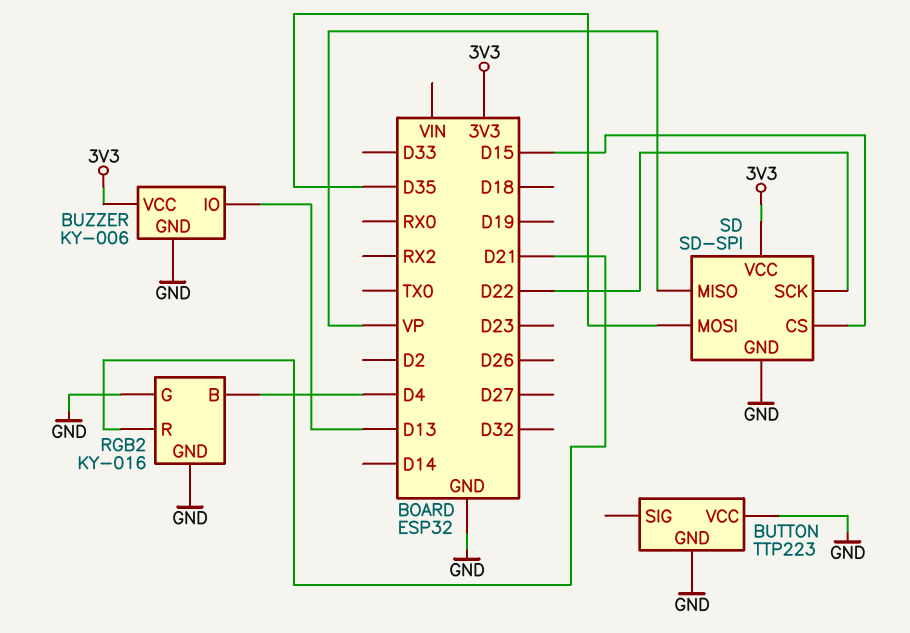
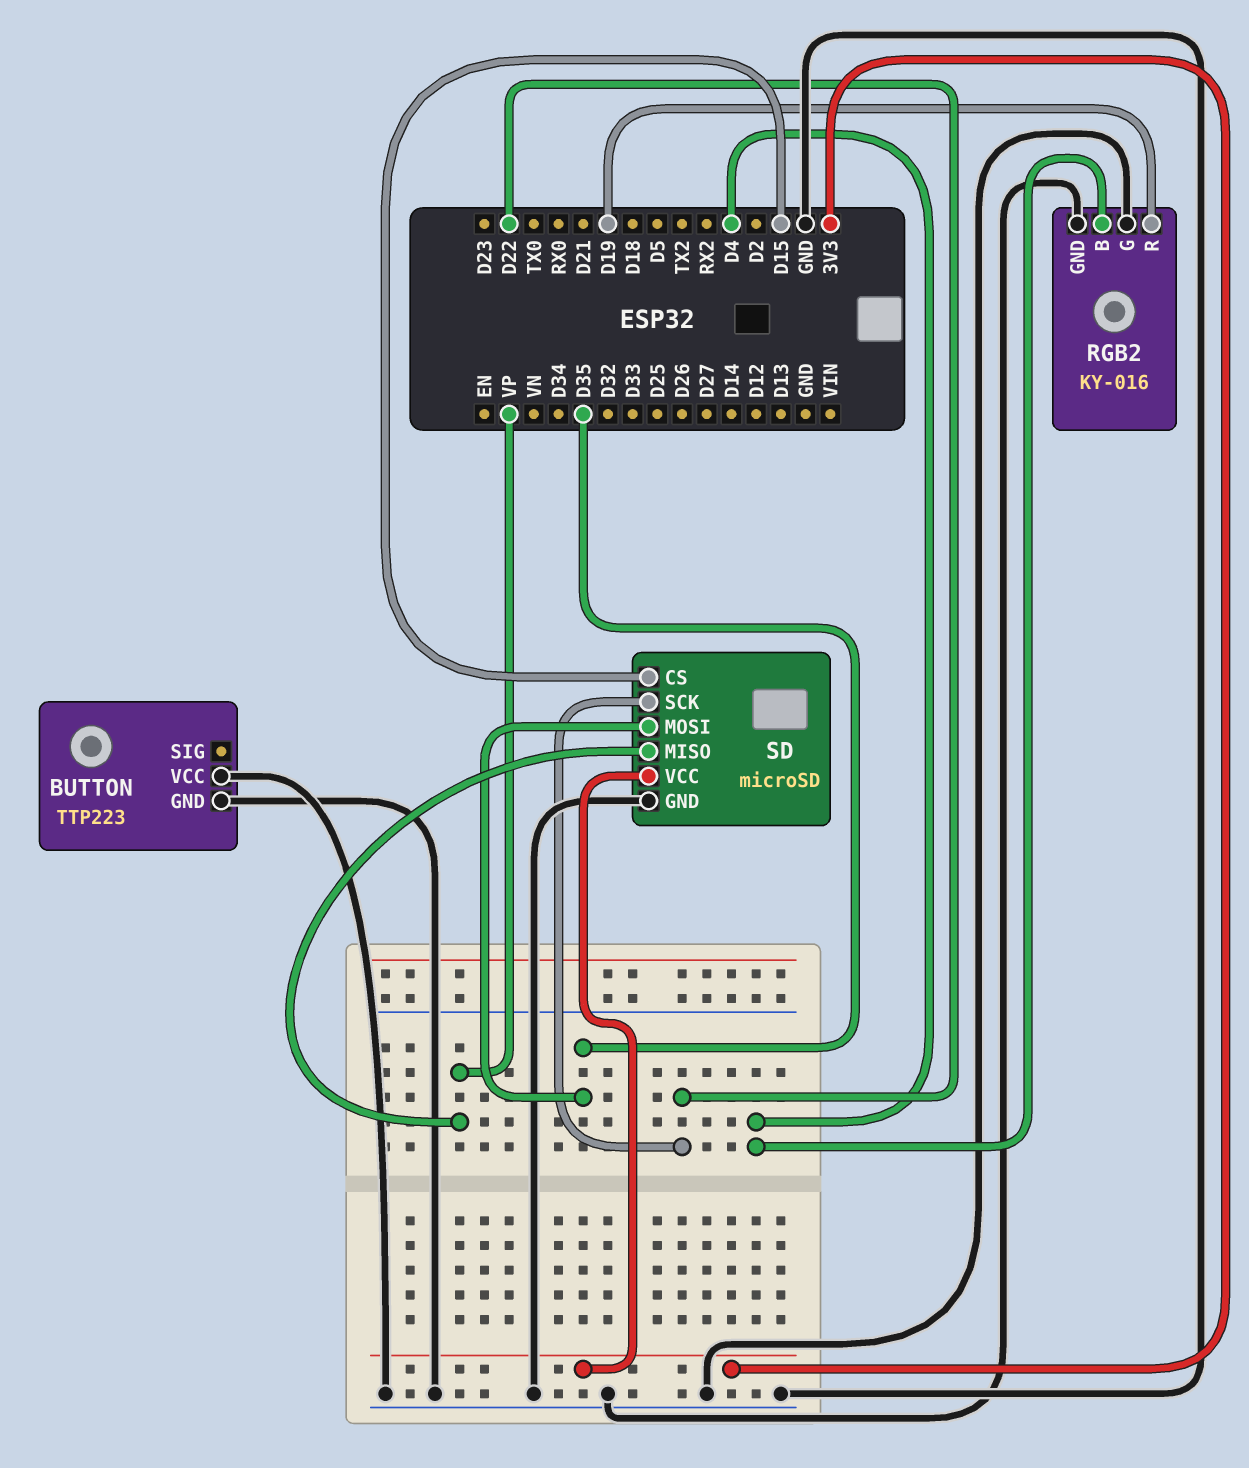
BUZZER: KY-006 -> none
BUZZER pin GND: GND -> none
BUZZER pin IO: D13 -> none
BUZZER pin VCC: 3V3 -> none
RGB2 pin R: D21 -> D19
SD: SD-SPI -> microSD

